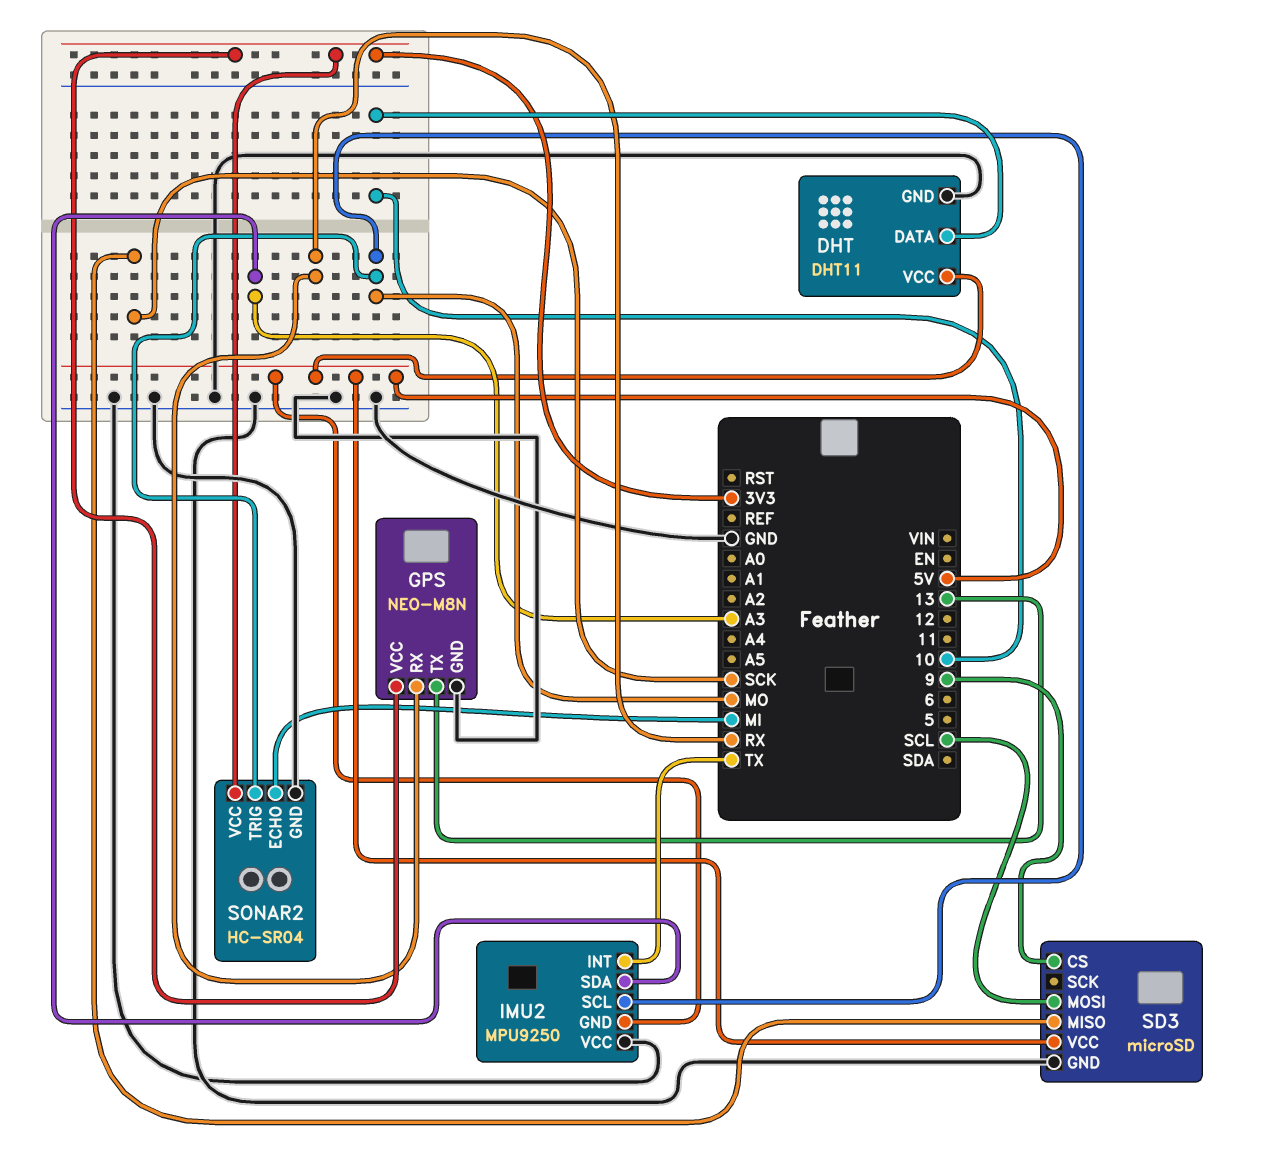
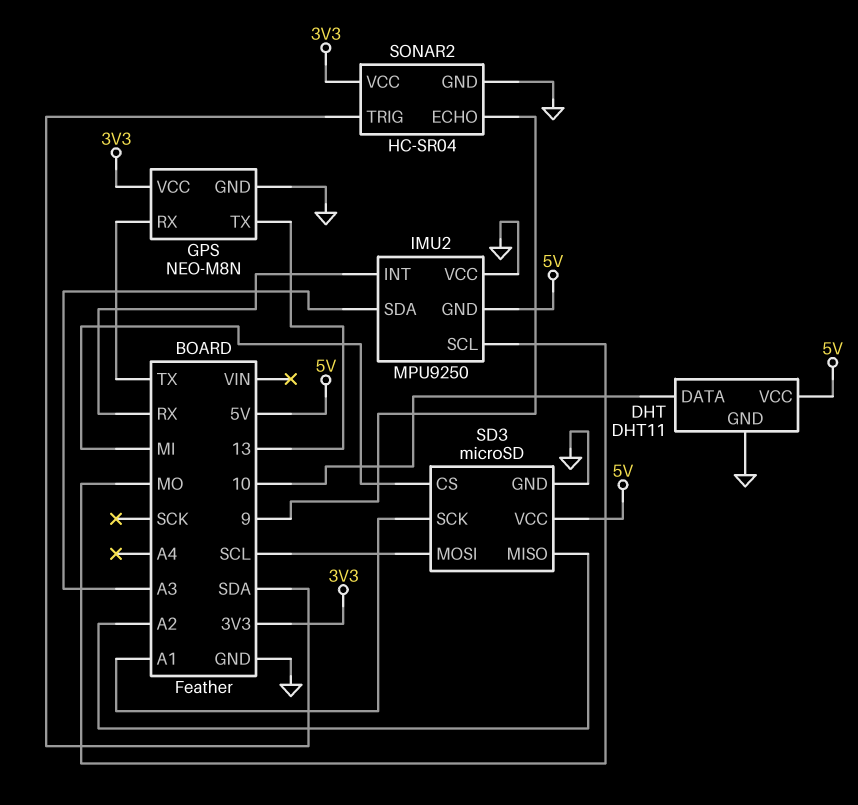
GPS pin RX: RX -> TX
IMU2 pin INT: TX -> RX
SD3 pin CS: 9 -> MI
SD3 pin MISO: SCK -> A2
SD3 pin SCK: none -> A1
SONAR2 pin ECHO: MI -> 9
SONAR2 pin TRIG: MO -> SDA

